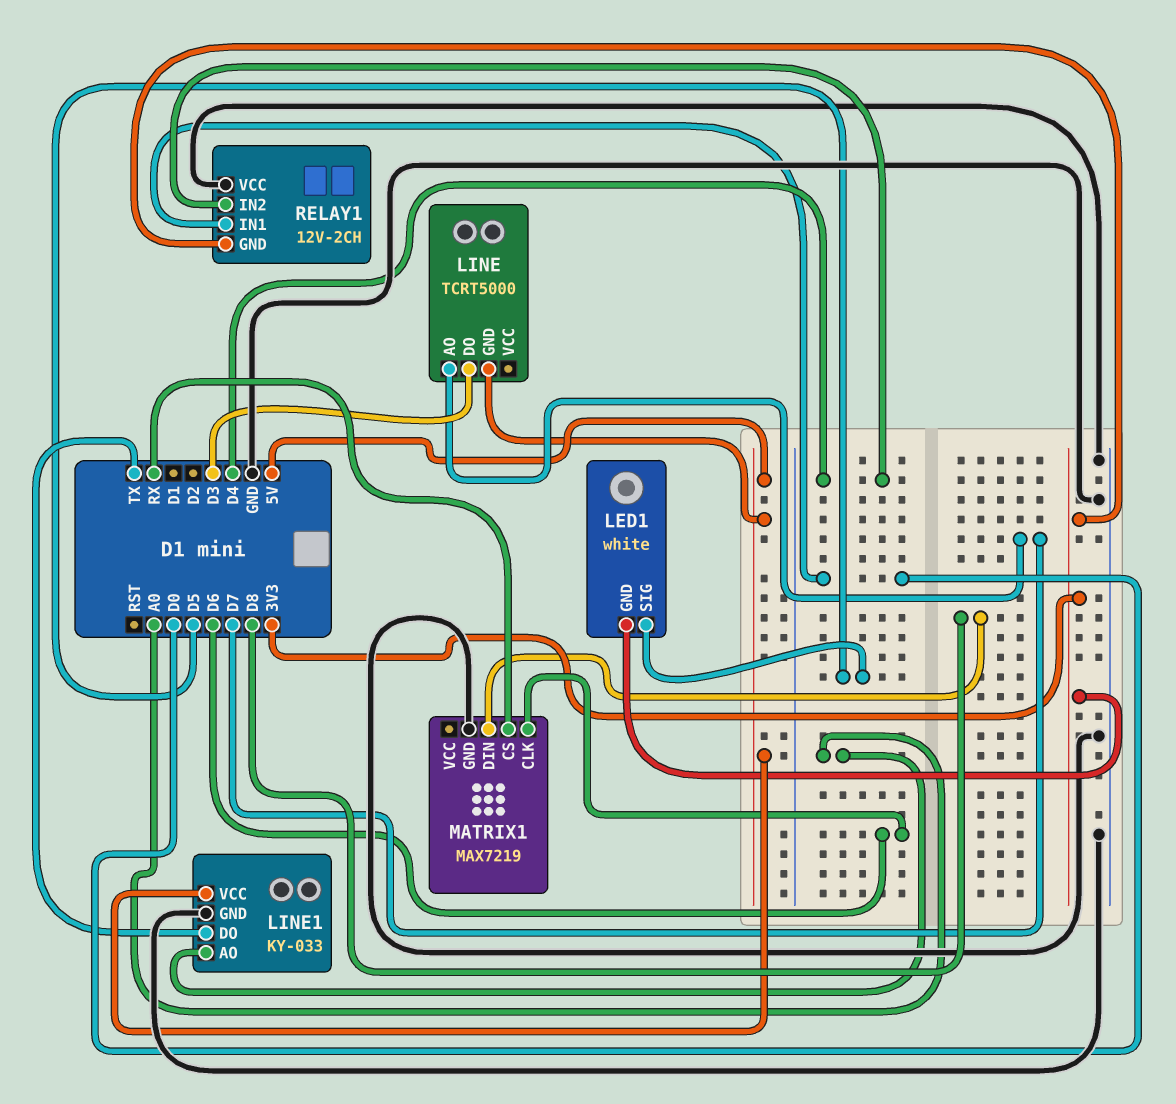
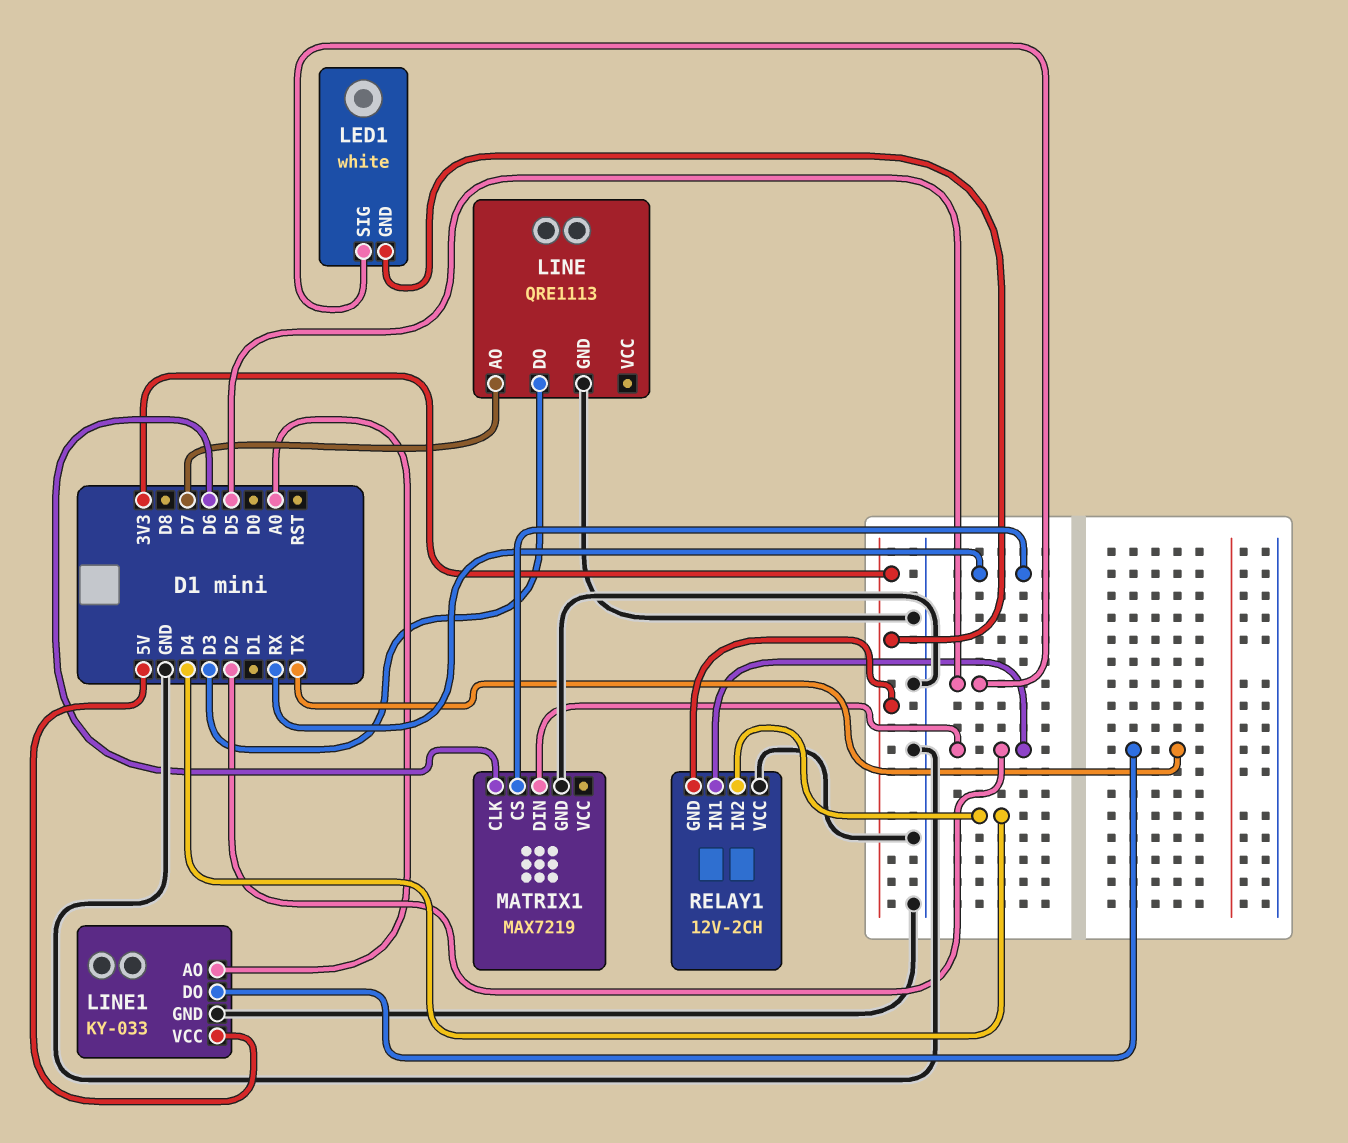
LINE: TCRT5000 -> QRE1113
LINE pin GND: 5V -> GND
MATRIX1 pin DIN: D8 -> D2
RELAY1 pin IN1: D0 -> D2

